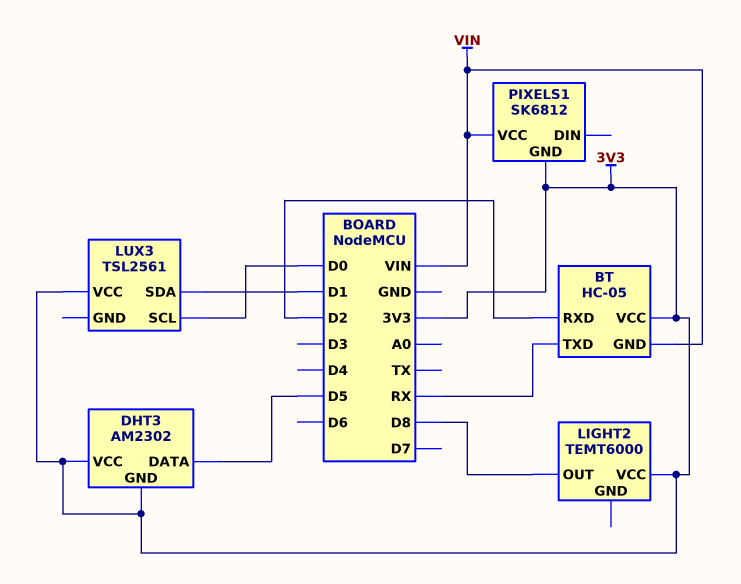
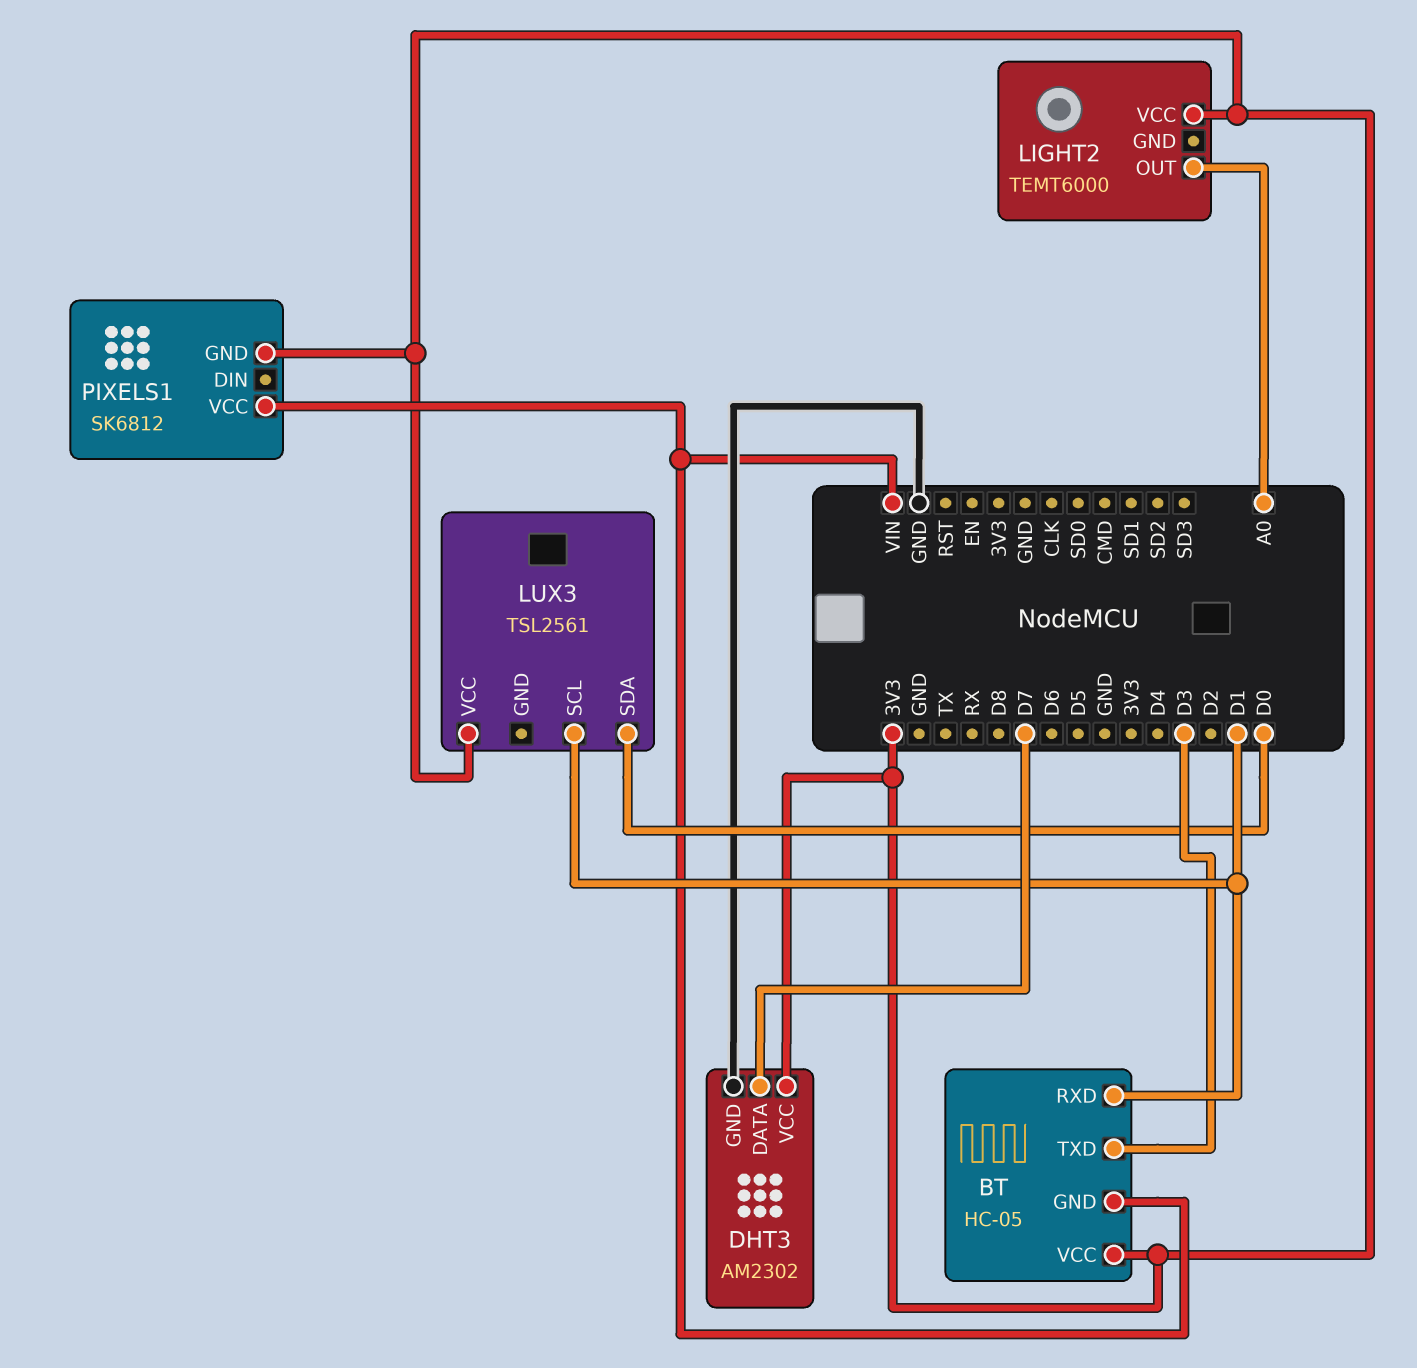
BT pin RXD: D2 -> D1
BT pin TXD: RX -> D3
DHT3 pin DATA: D5 -> D7
DHT3 pin GND: 3V3 -> GND
LIGHT2 pin OUT: D8 -> A0
LUX3 pin SCL: D0 -> D1
LUX3 pin SDA: D1 -> D0

